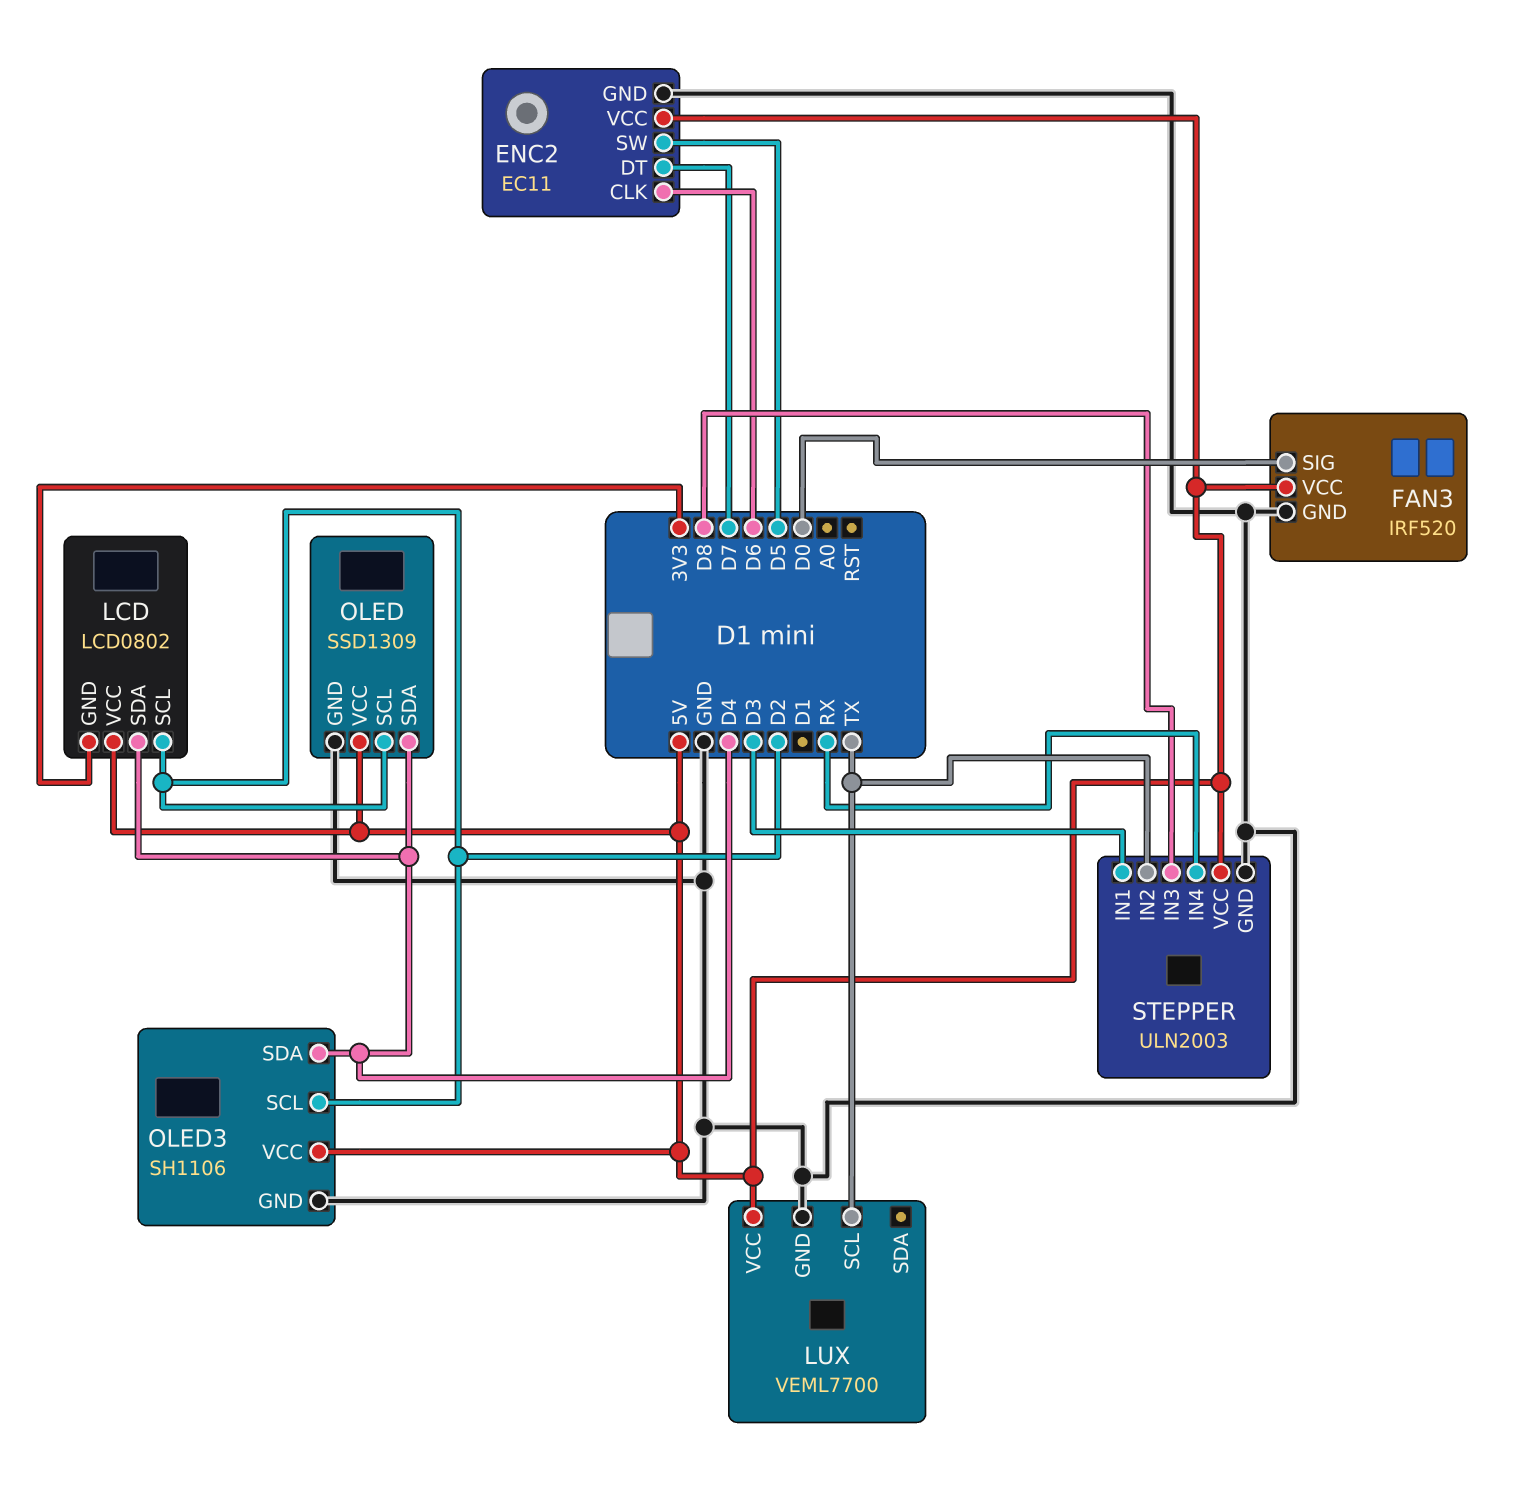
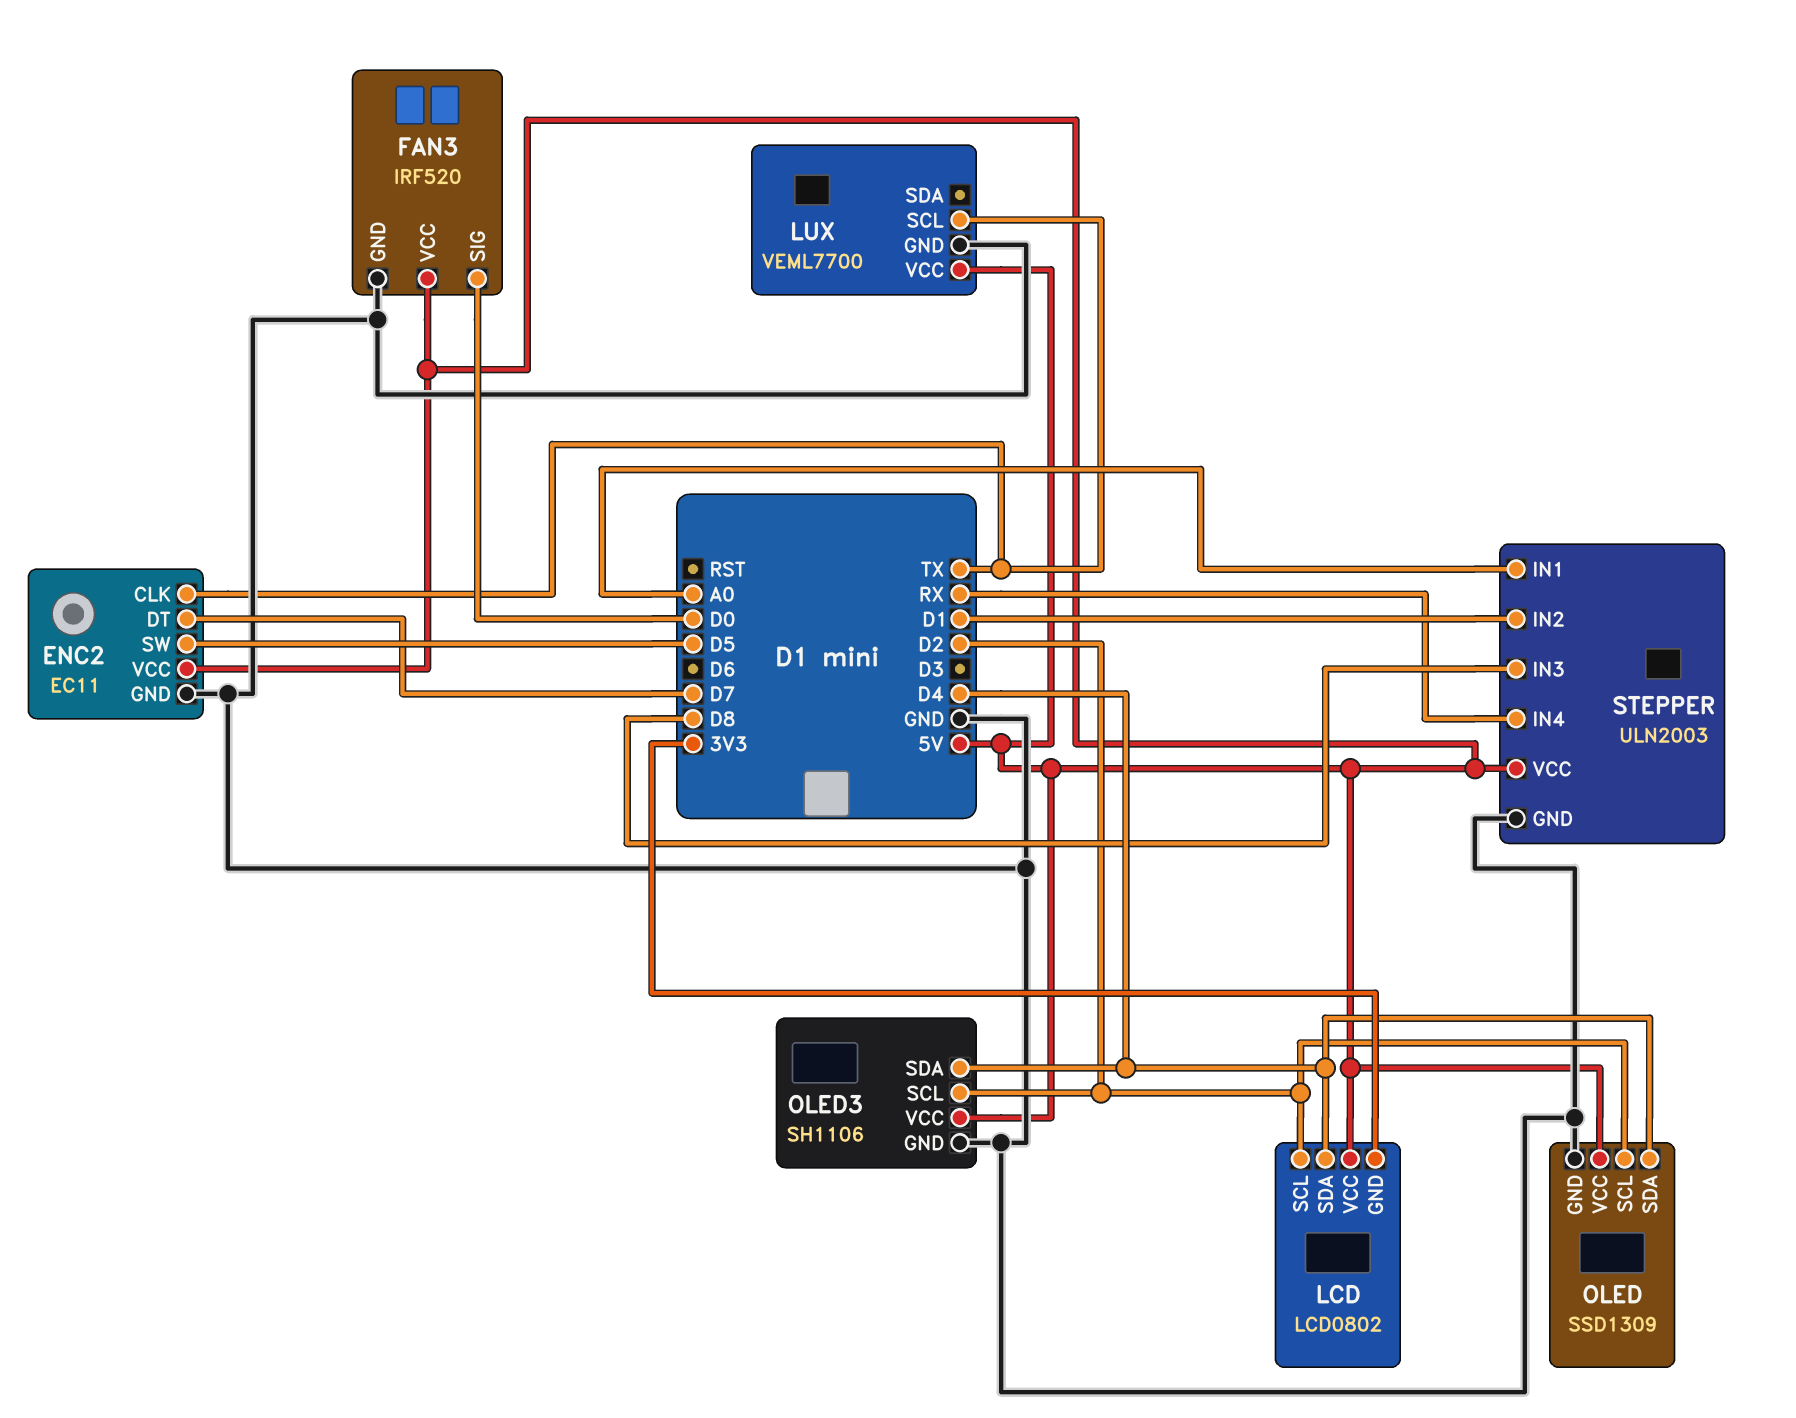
ENC2 pin CLK: D6 -> TX
STEPPER pin IN1: D3 -> A0
STEPPER pin IN2: TX -> D1

